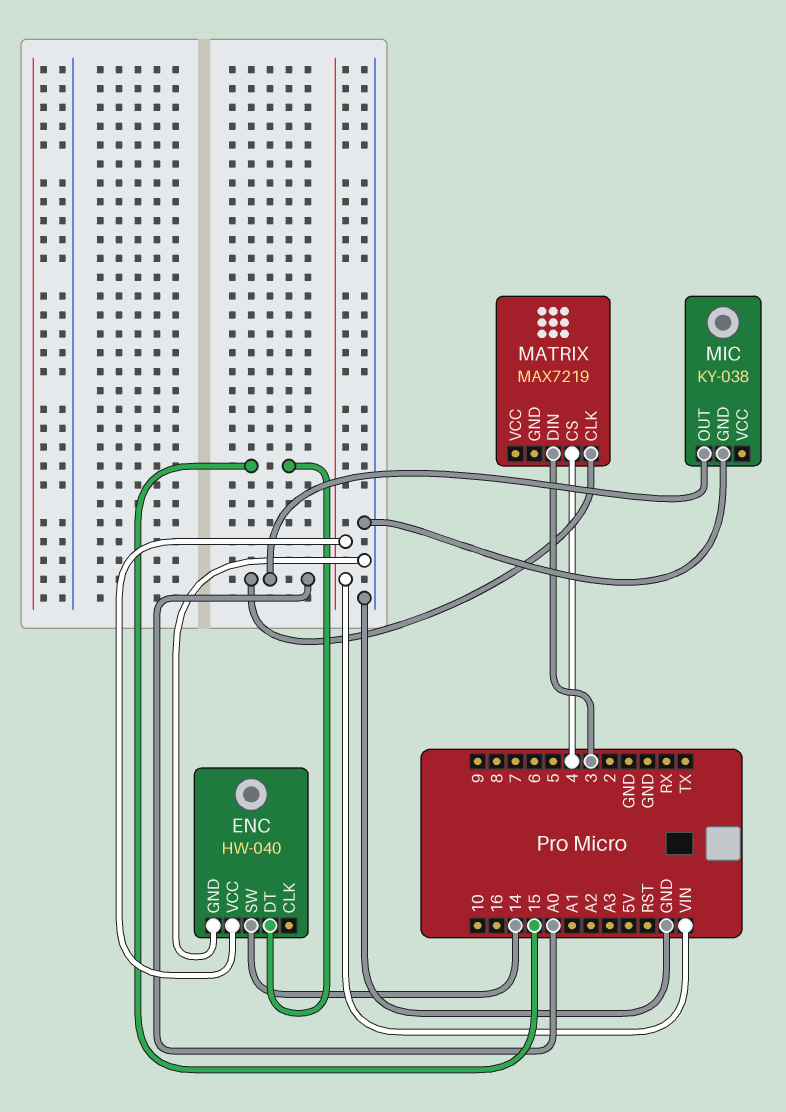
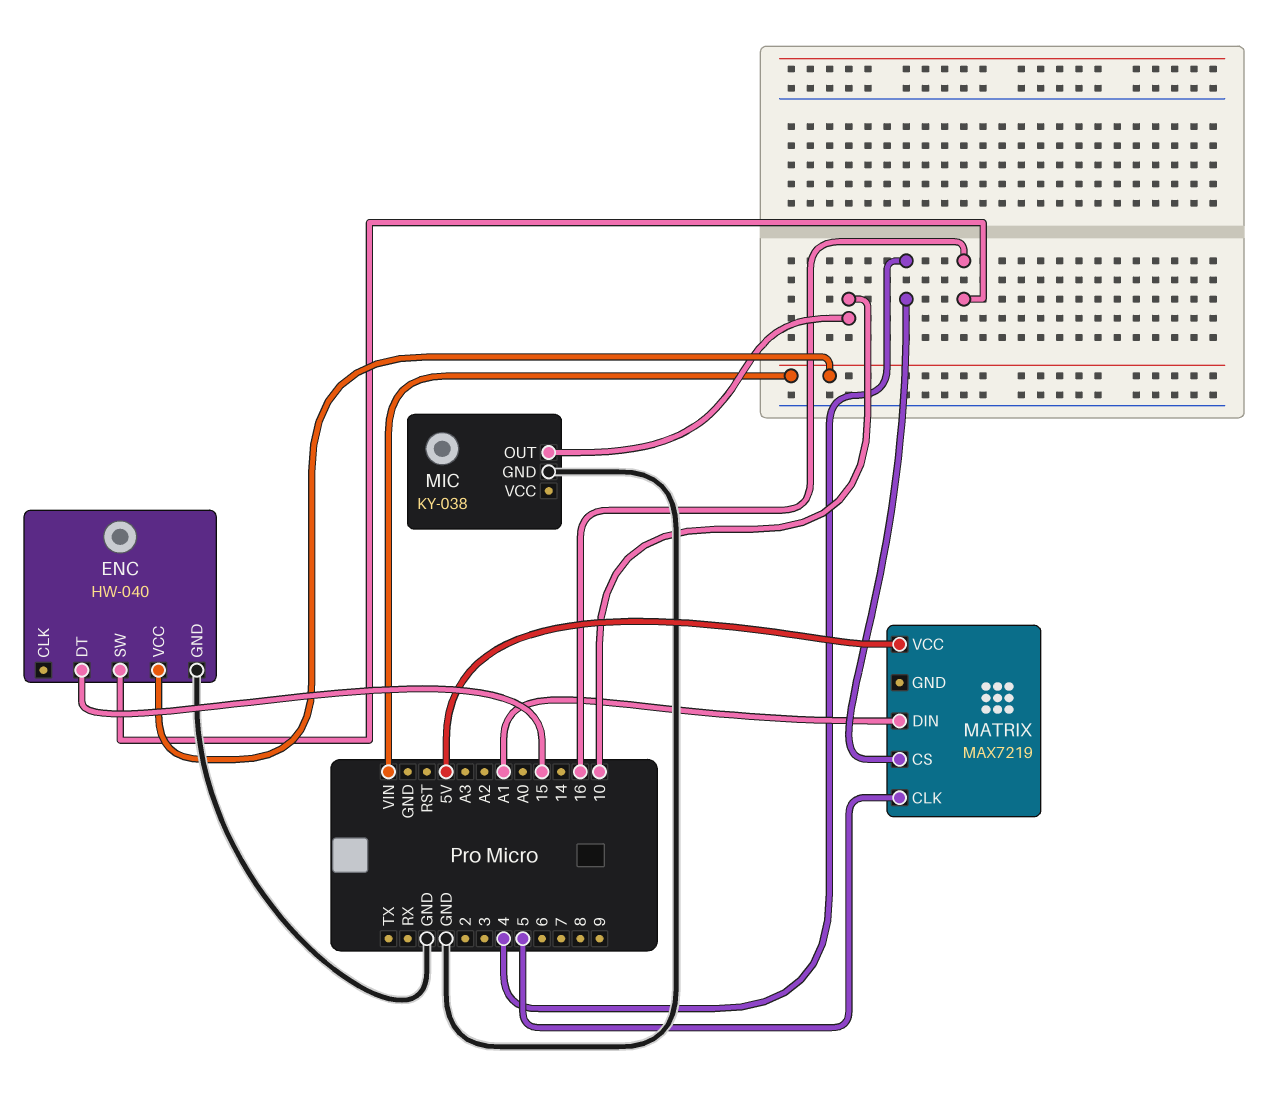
ENC pin SW: 14 -> 16
MATRIX pin CLK: A0 -> 5
MATRIX pin DIN: 3 -> A1
MATRIX pin VCC: none -> 5V
MIC pin OUT: A0 -> 10

